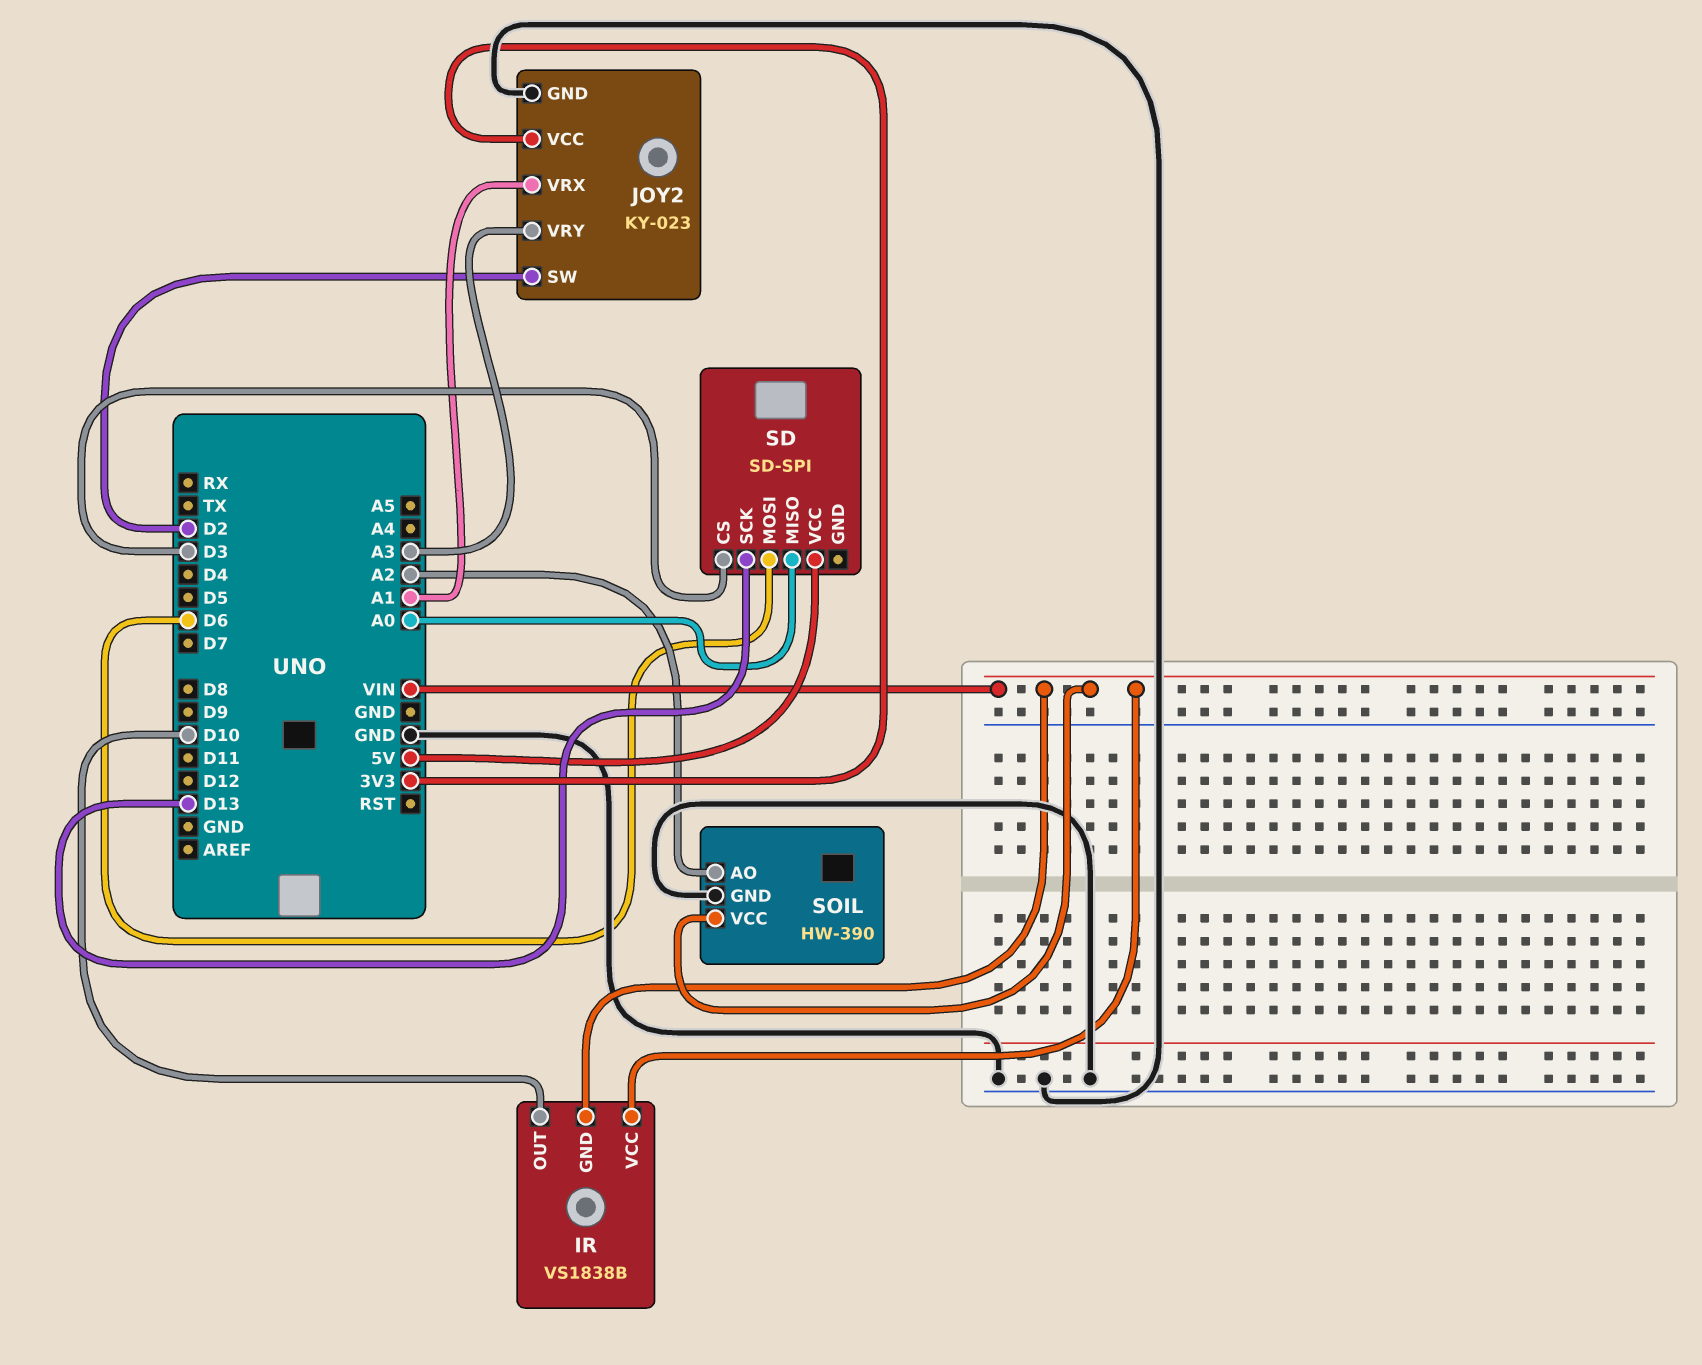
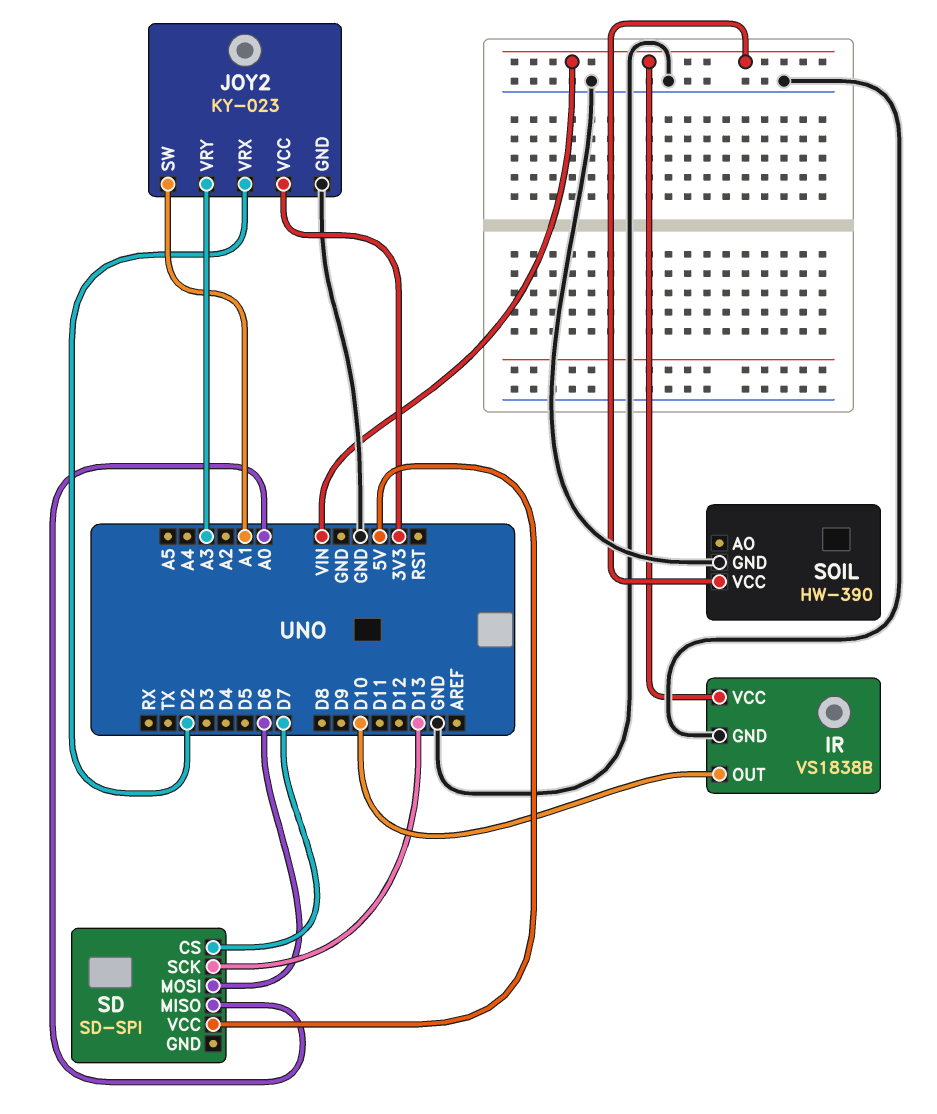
IR pin GND: VIN -> GND
JOY2 pin SW: D2 -> A1
JOY2 pin VRX: A1 -> D2
SD pin CS: D3 -> D7
SOIL pin AO: A2 -> none

